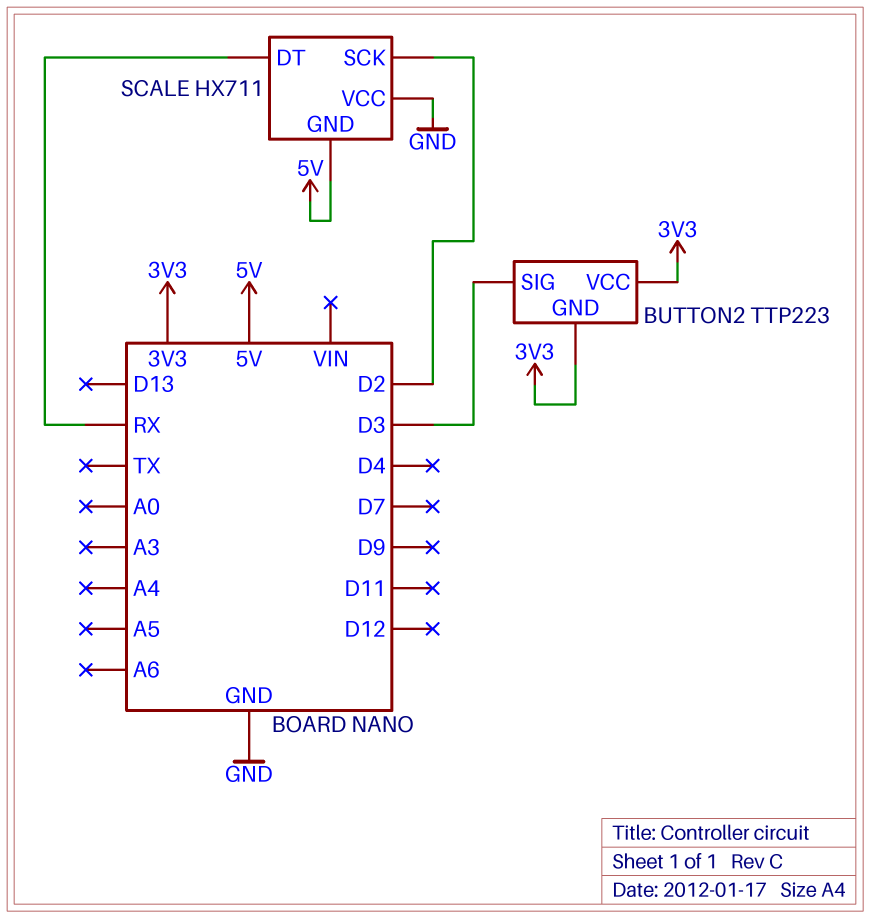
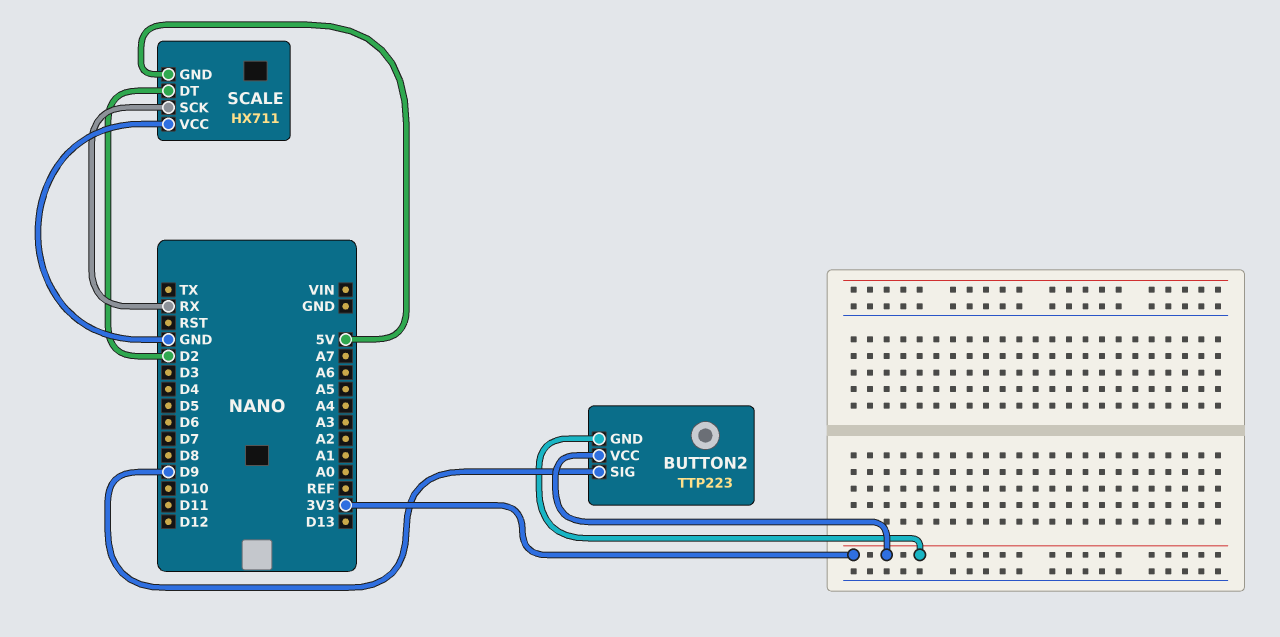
BUTTON2 pin SIG: D3 -> D9
SCALE pin DT: RX -> D2
SCALE pin SCK: D2 -> RX

